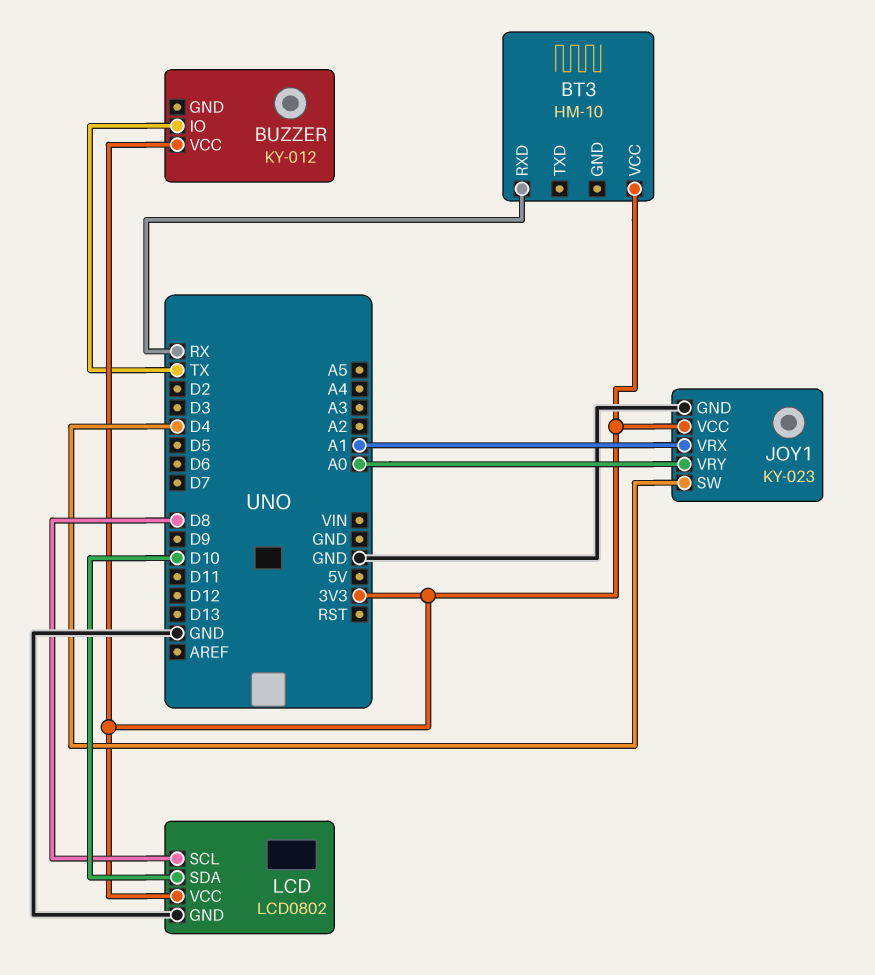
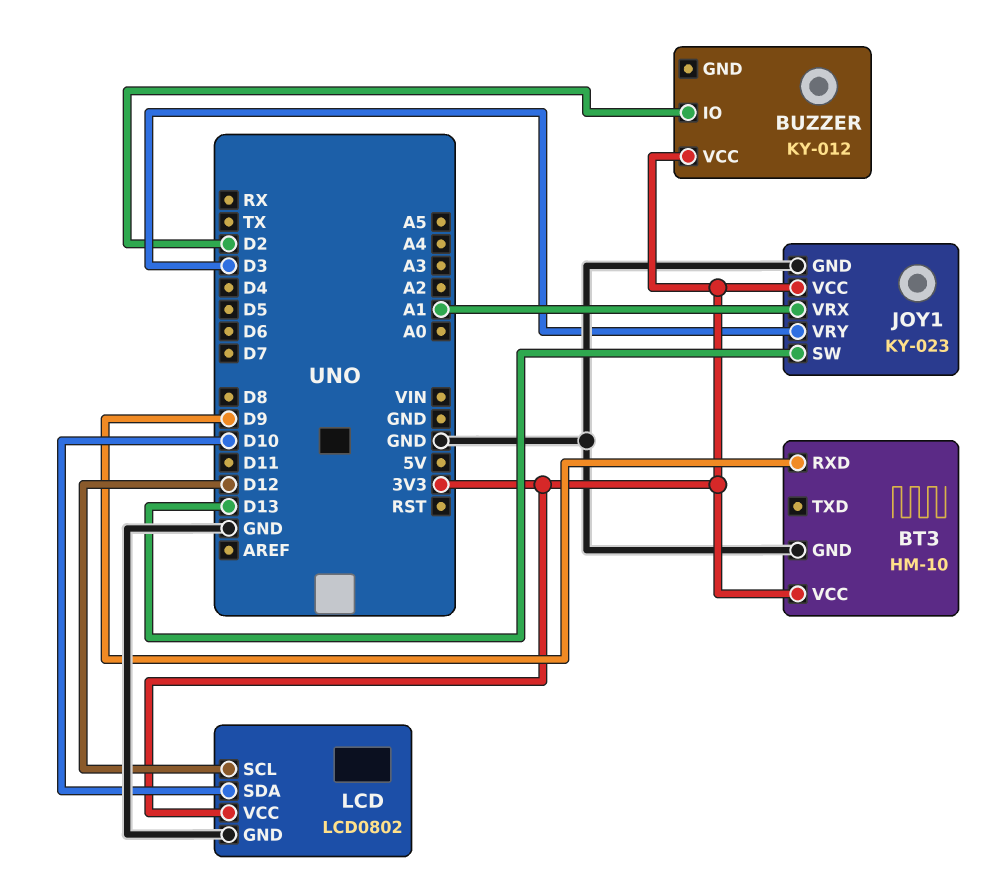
BT3 pin GND: none -> GND
BT3 pin RXD: RX -> D9
BUZZER pin IO: TX -> D2
JOY1 pin SW: D4 -> D13
JOY1 pin VRY: A0 -> D3
LCD pin SCL: D8 -> D12

